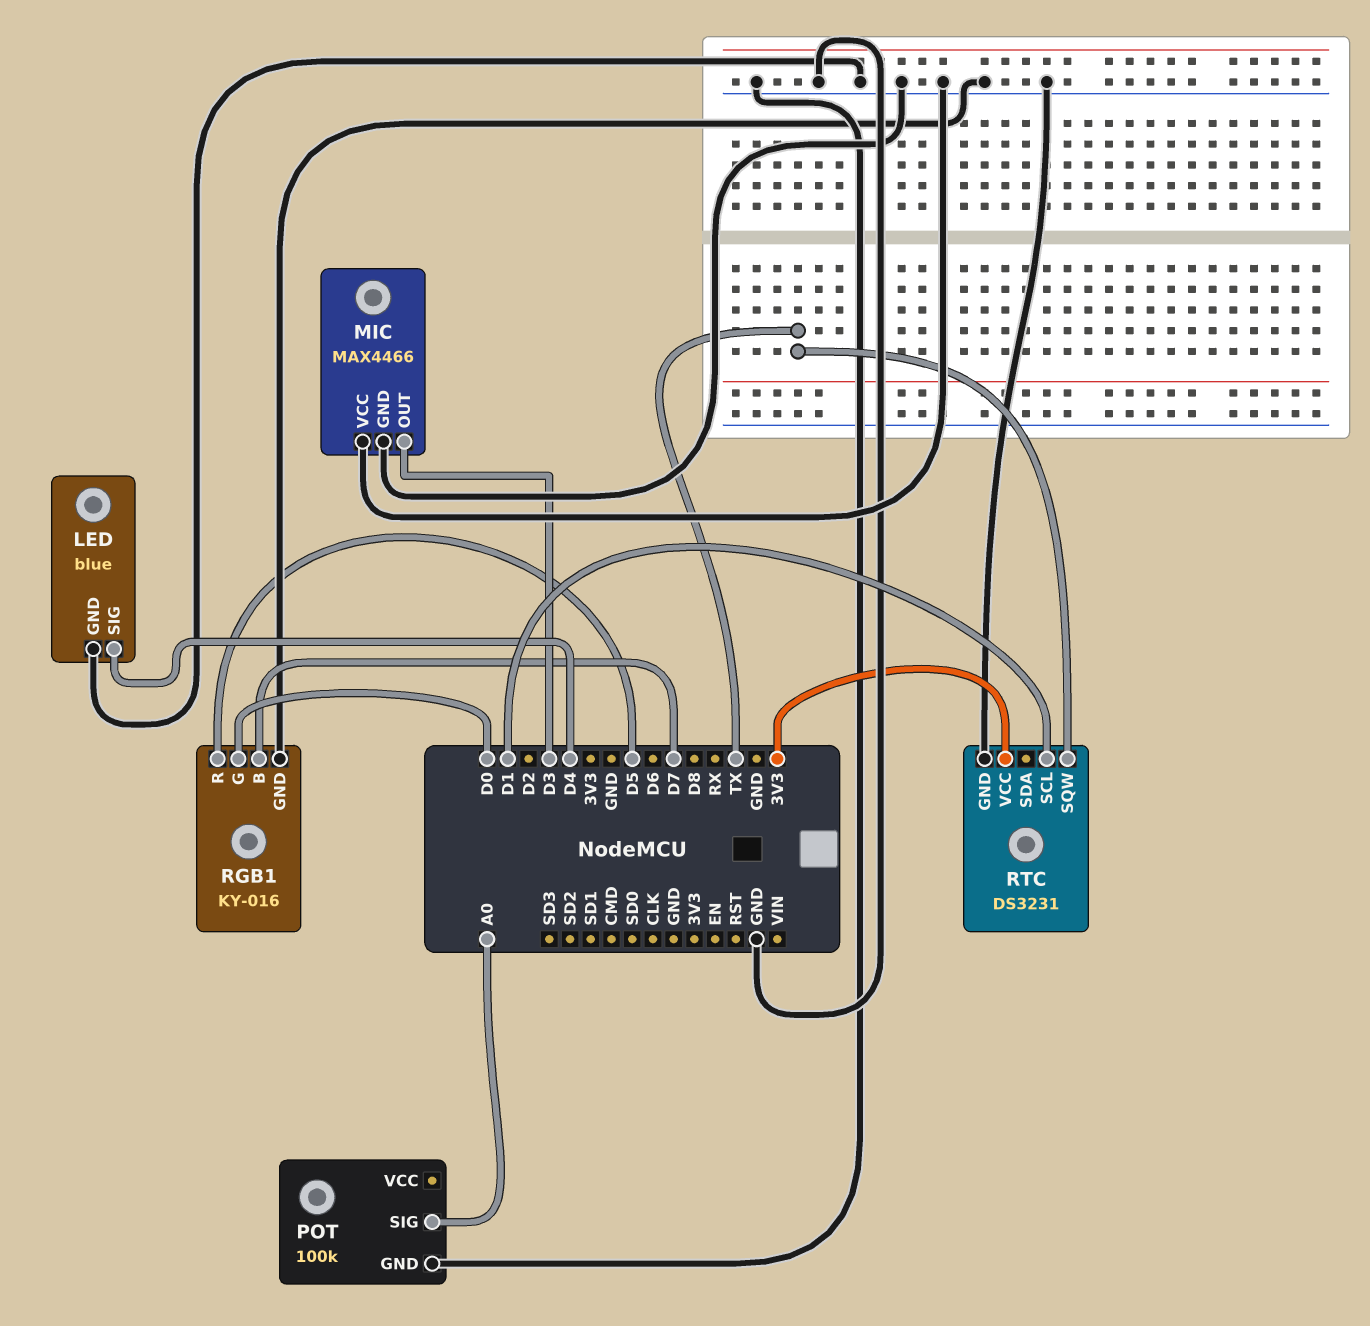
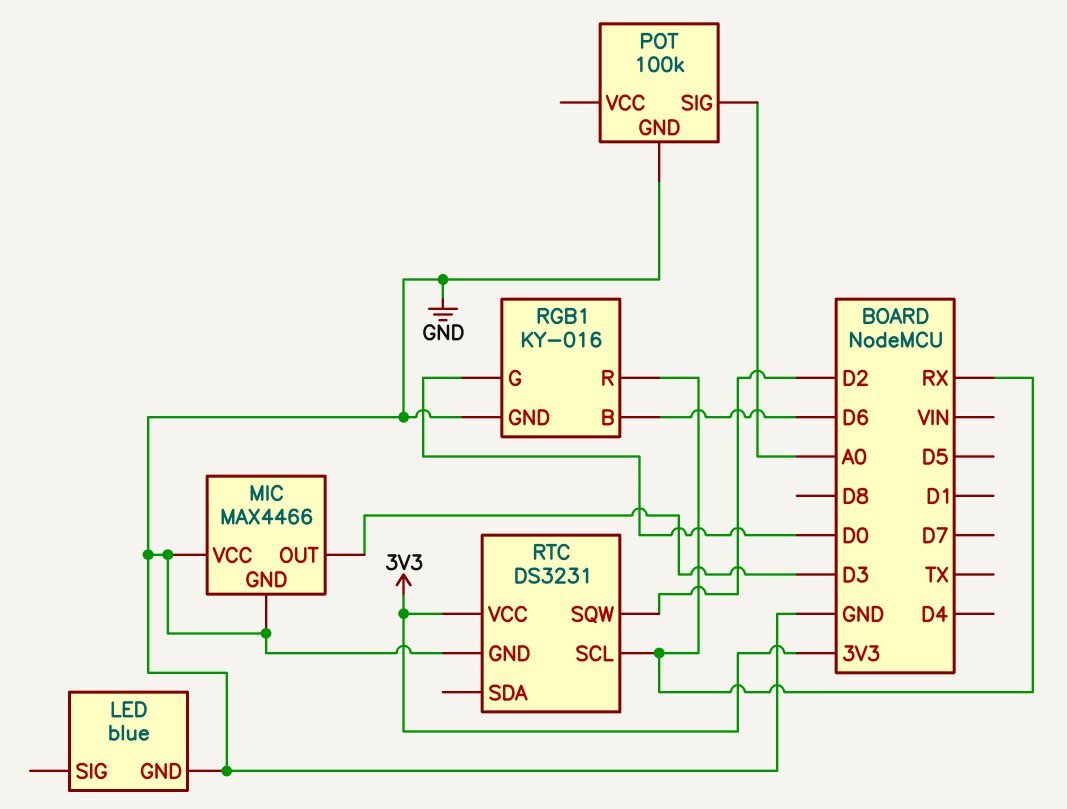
LED pin SIG: D4 -> none
RGB1 pin B: D7 -> D6
RGB1 pin R: D5 -> RX
RTC pin SCL: D1 -> RX
RTC pin SQW: TX -> D2

